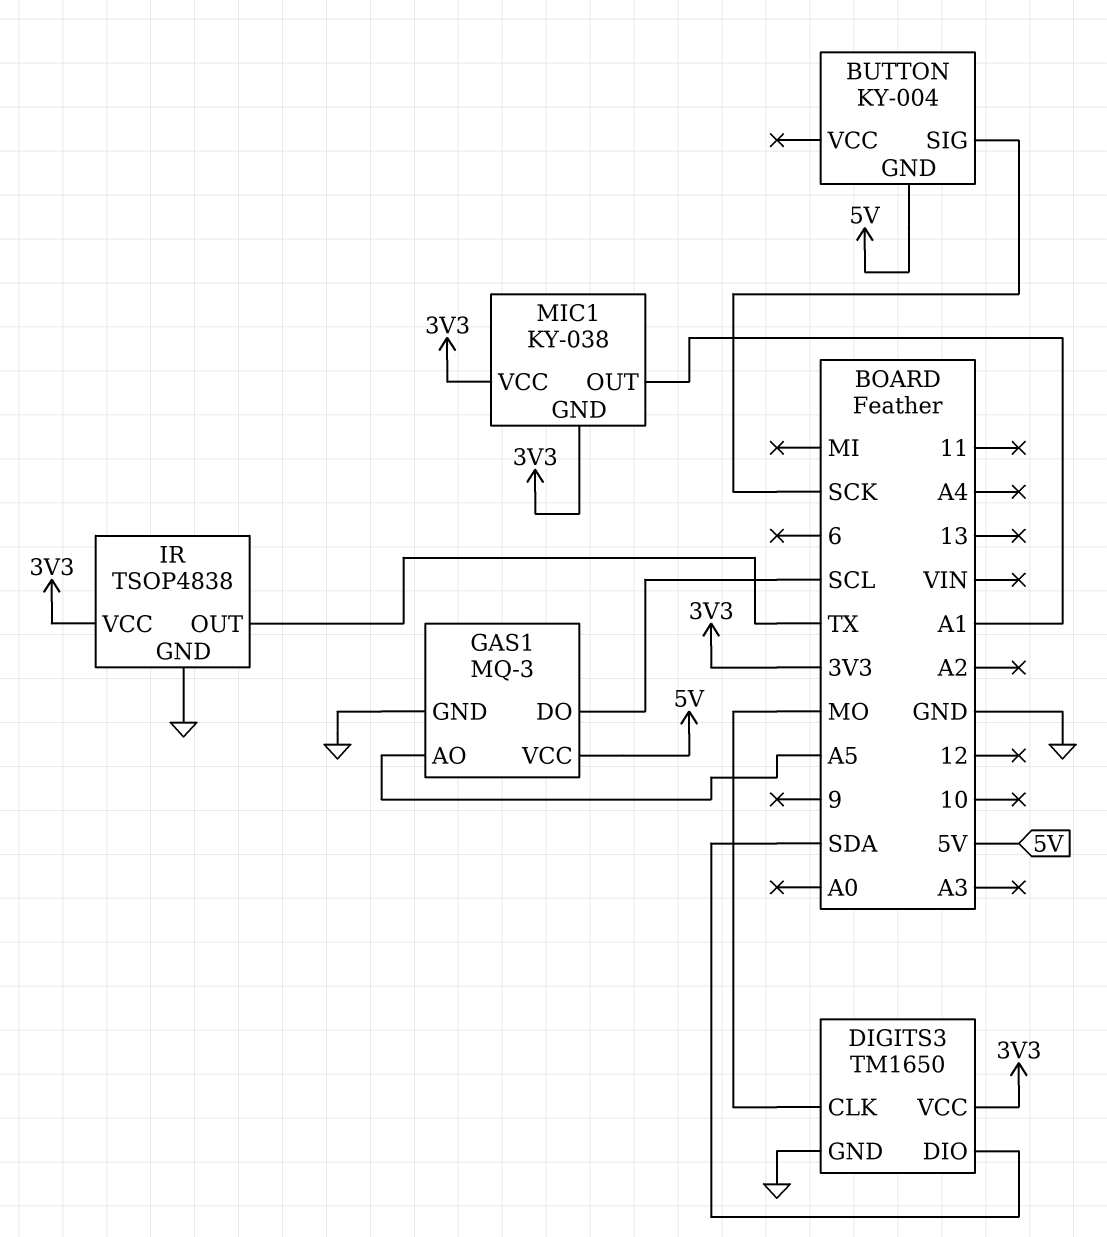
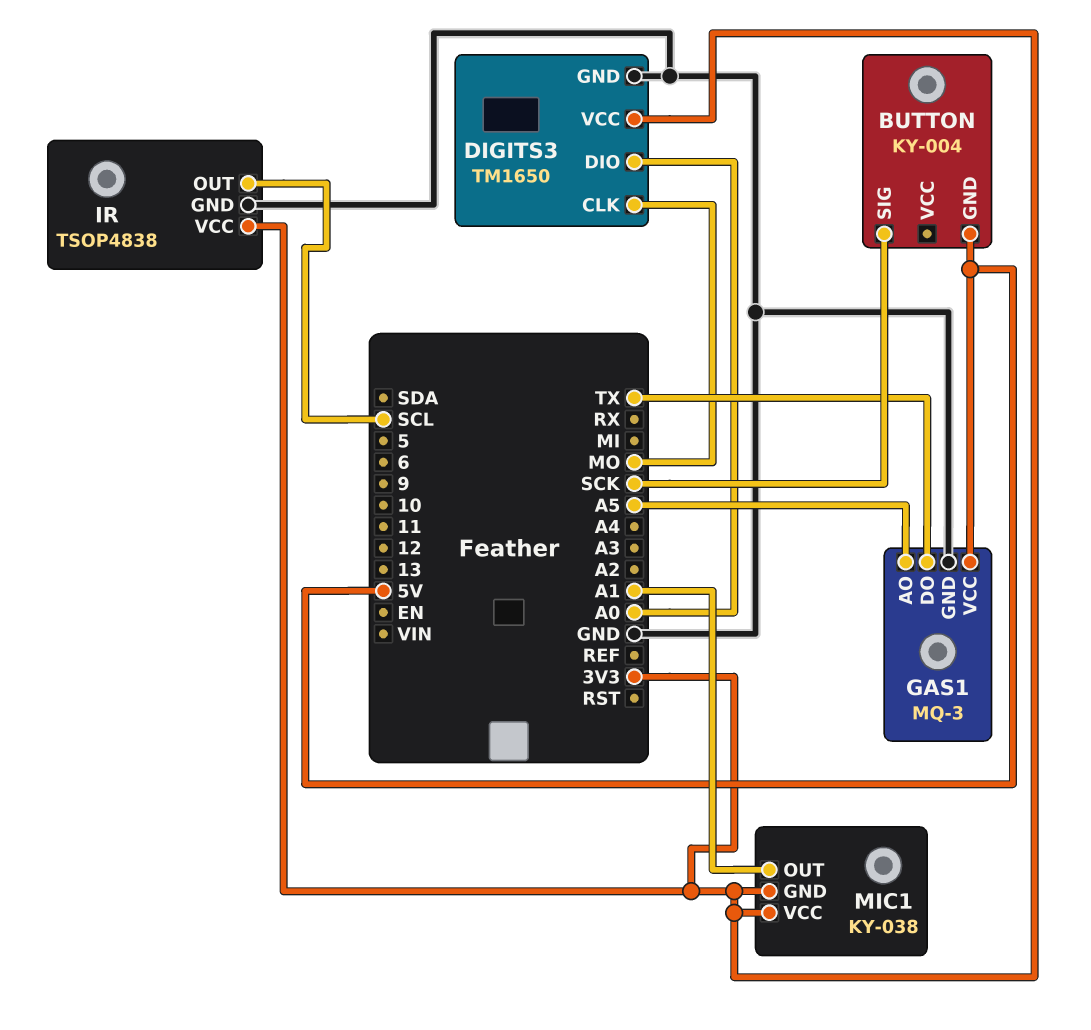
DIGITS3 pin DIO: SDA -> A0
GAS1 pin DO: SCL -> TX
IR pin OUT: TX -> SCL

